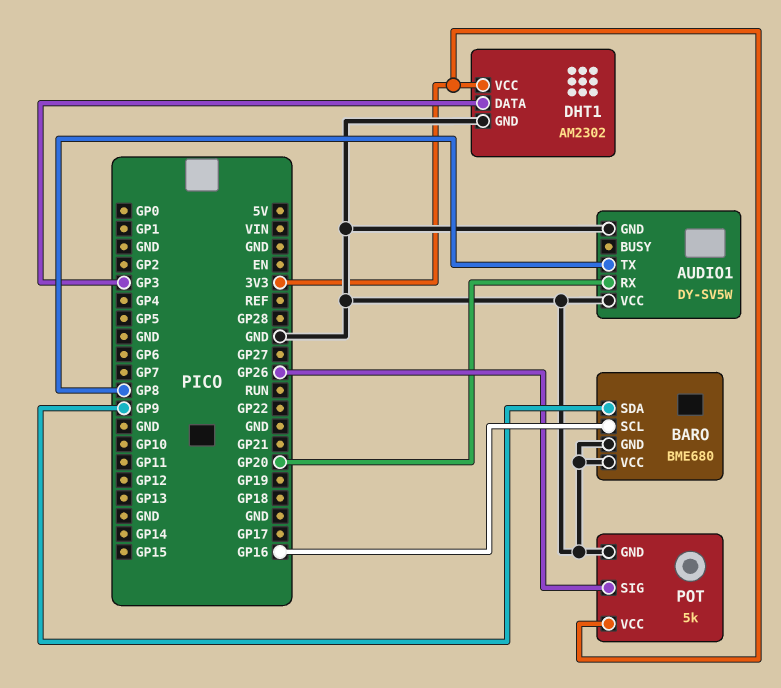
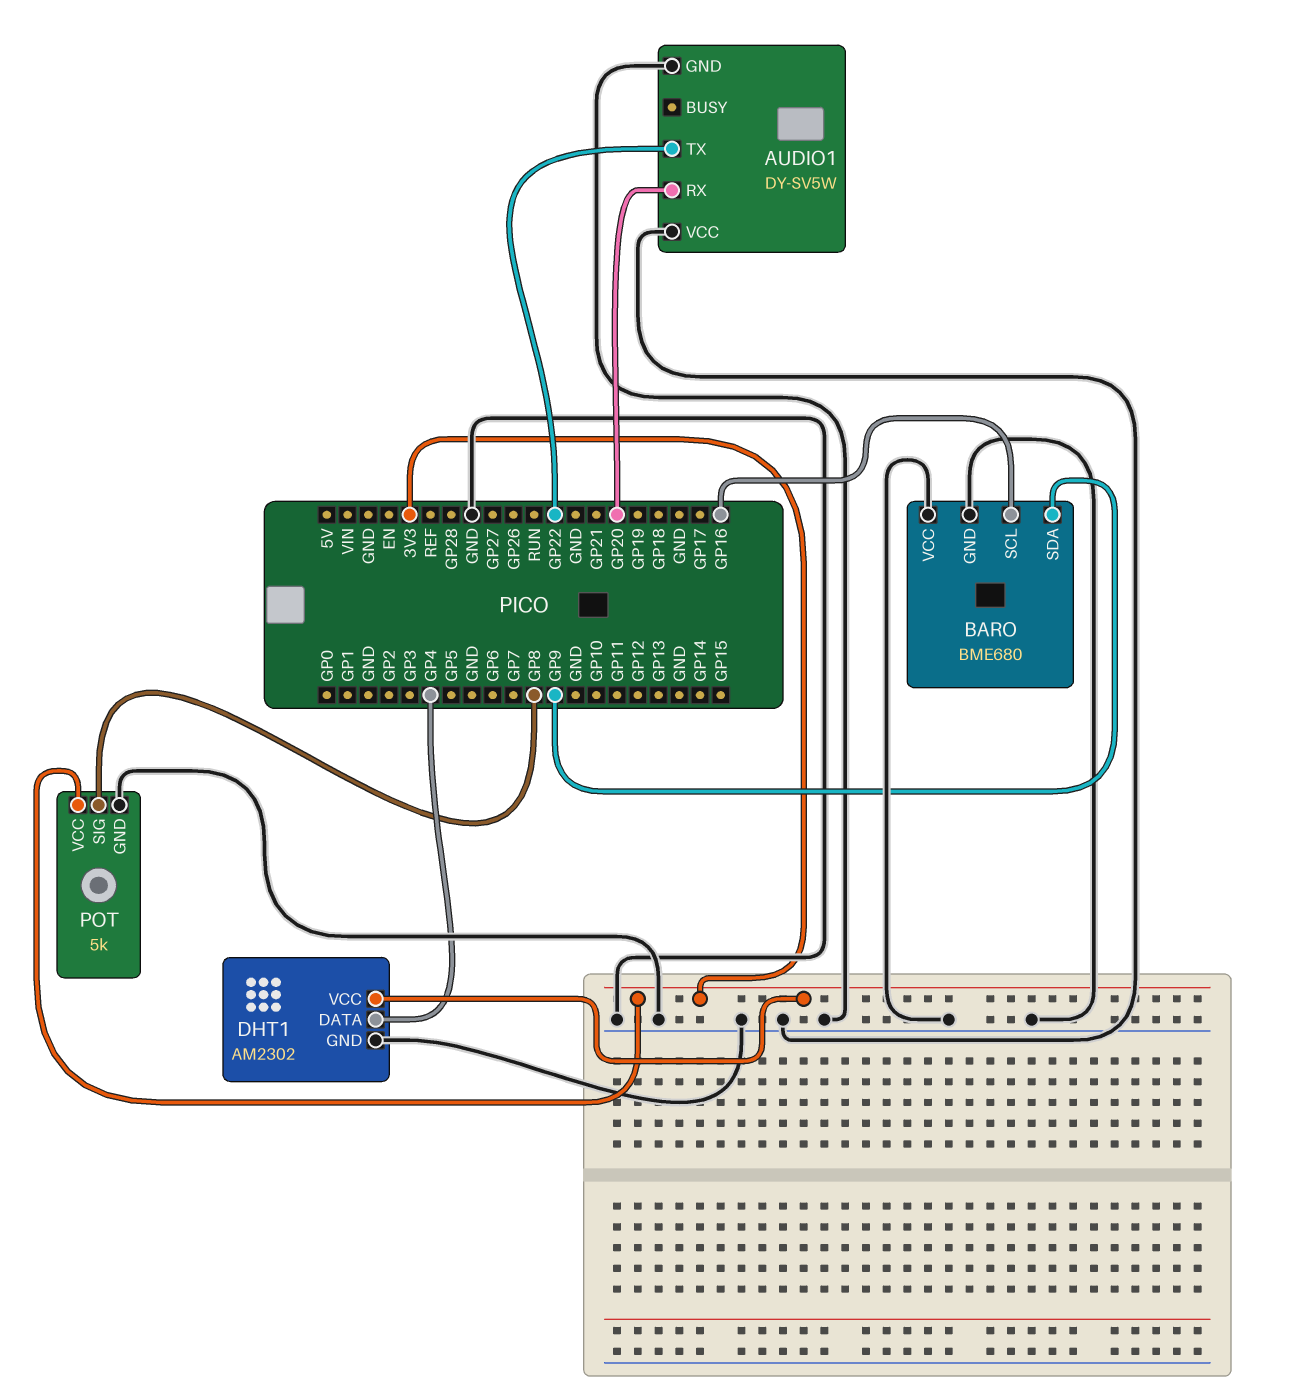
AUDIO1 pin TX: GP8 -> GP22
DHT1 pin DATA: GP3 -> GP4
POT pin SIG: GP26 -> GP8

